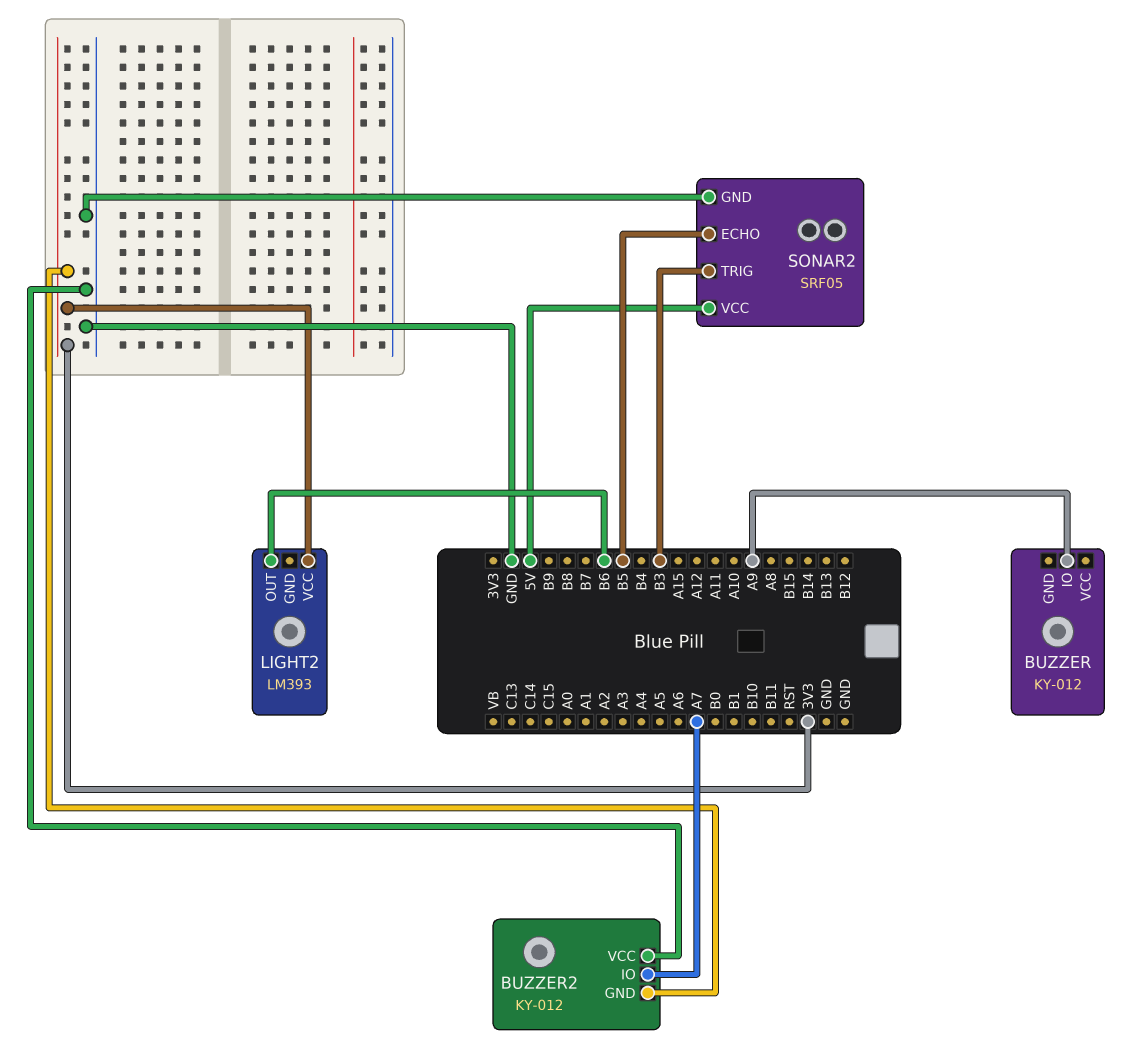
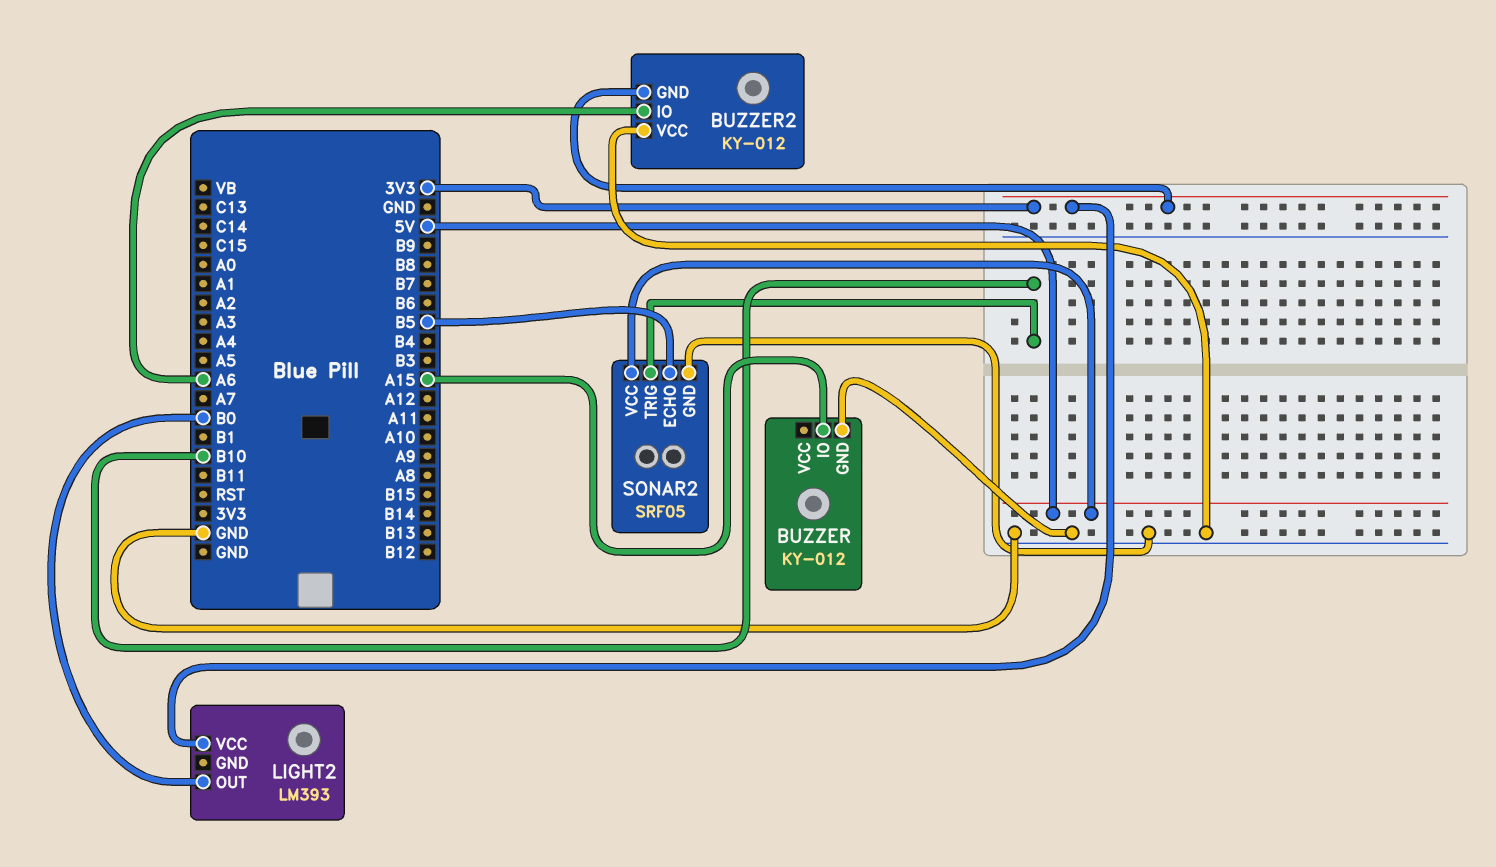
BUZZER pin GND: none -> GND
BUZZER pin IO: A9 -> A15
BUZZER2 pin IO: A7 -> A6
LIGHT2 pin OUT: B6 -> B0
SONAR2 pin TRIG: B3 -> B10

